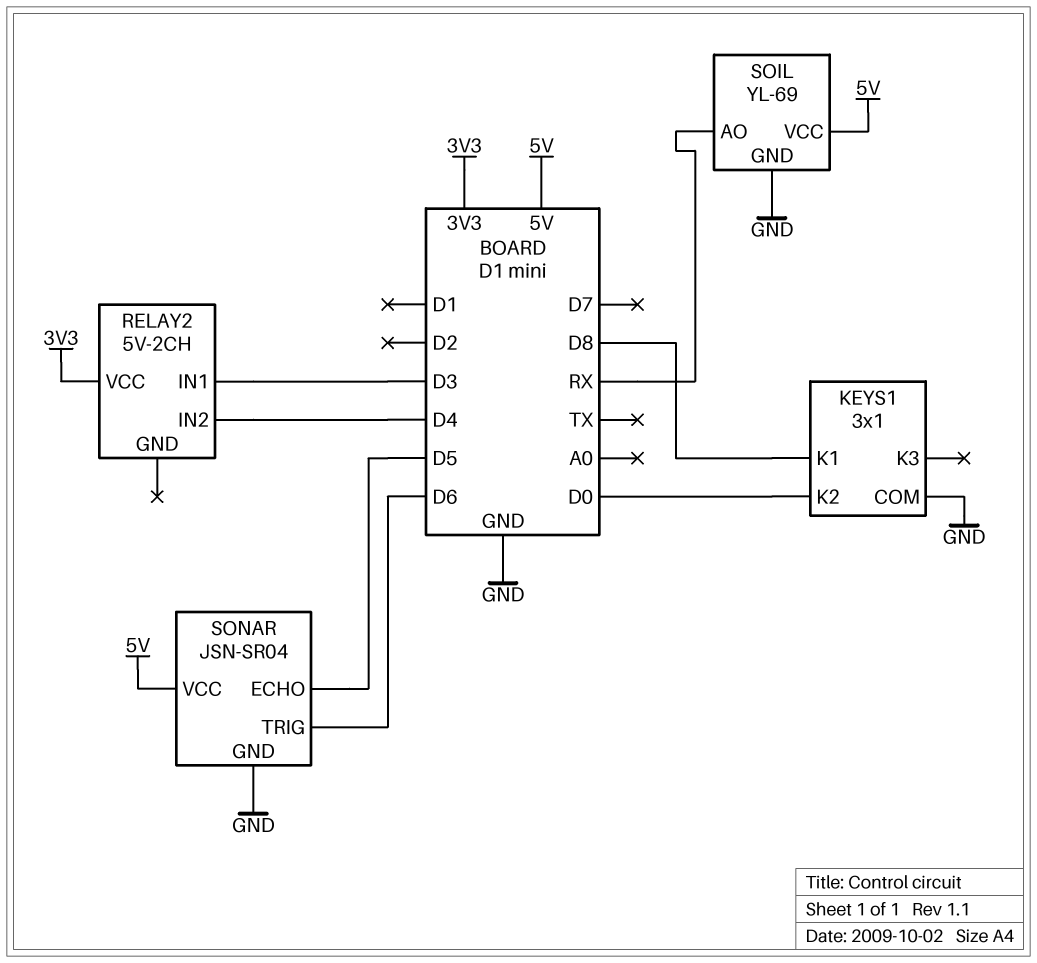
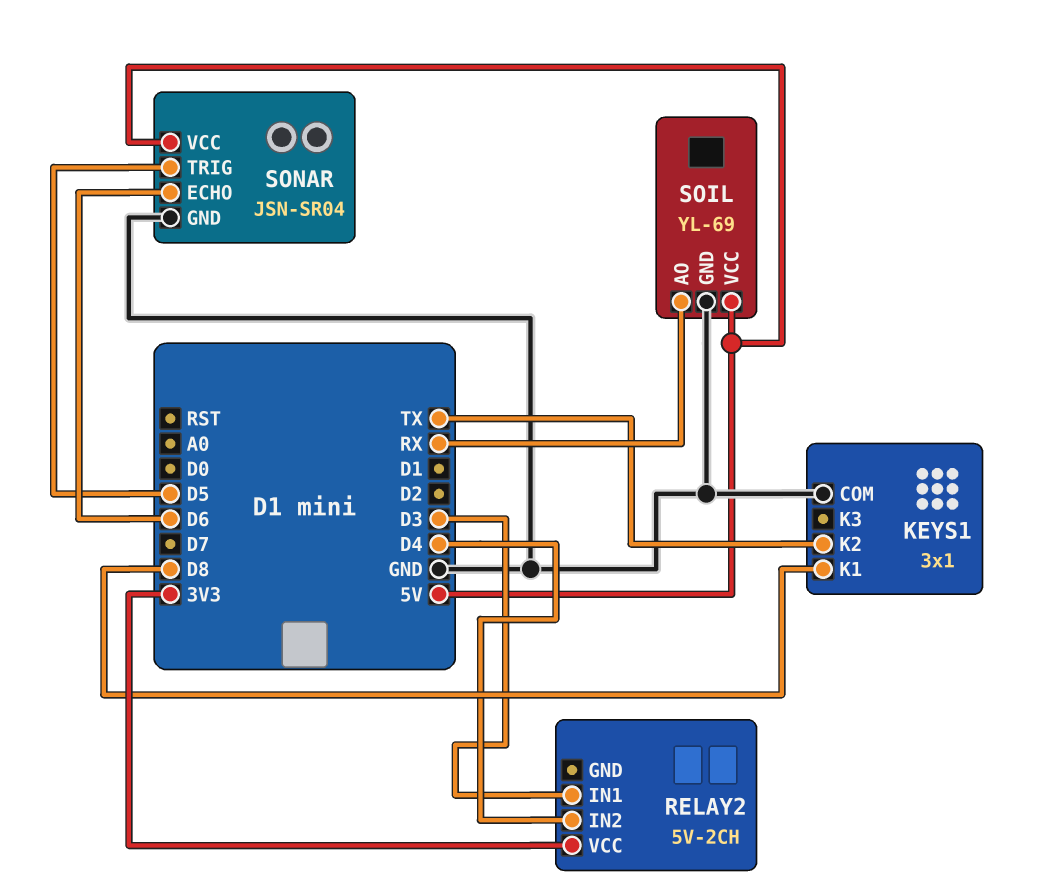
KEYS1 pin K2: D0 -> TX
SONAR pin ECHO: D5 -> D6
SONAR pin TRIG: D6 -> D5

